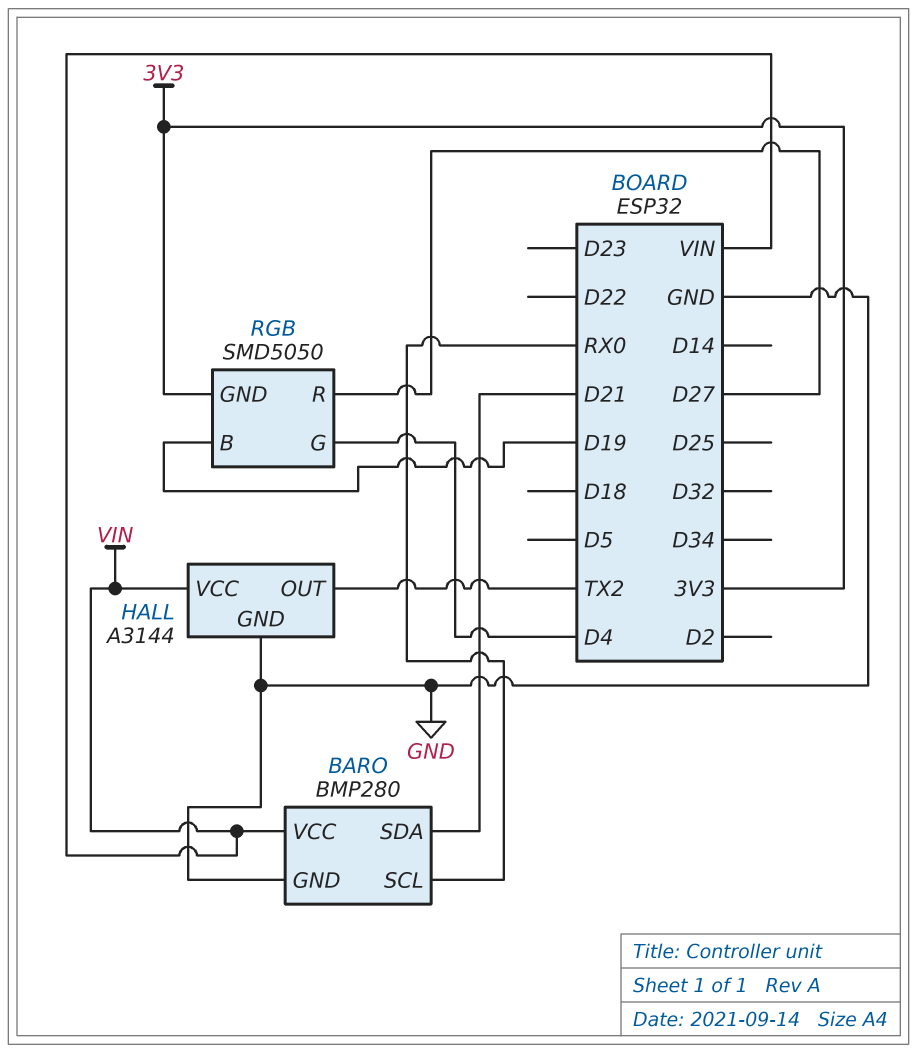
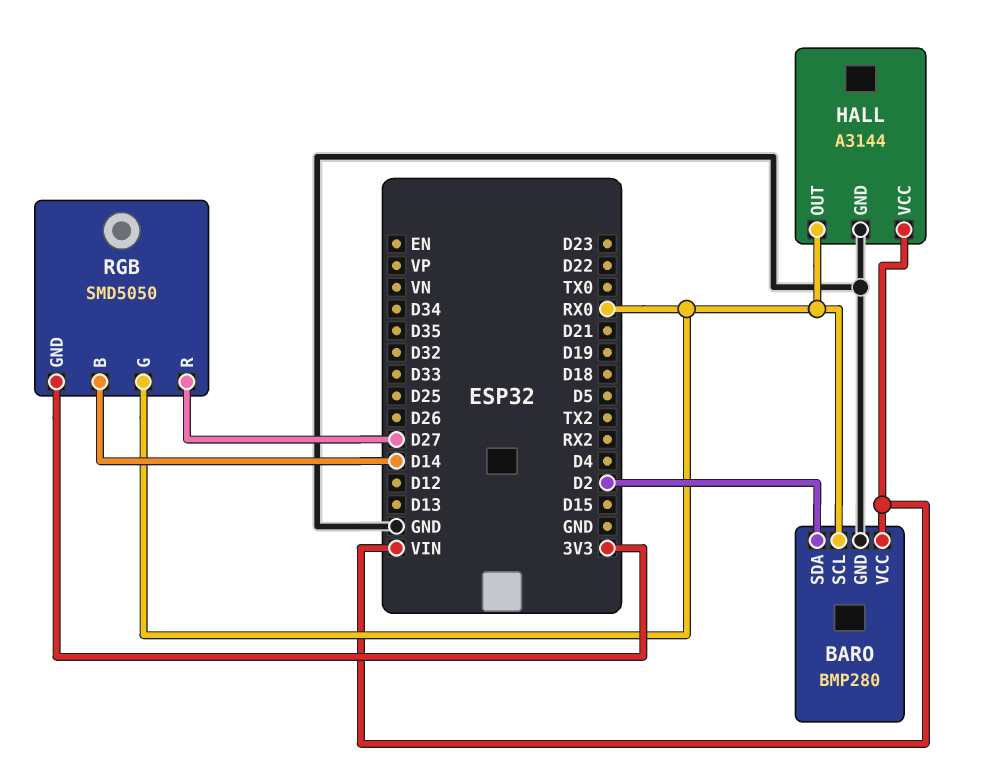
BARO pin SDA: D21 -> D2
HALL pin OUT: TX2 -> RX0
RGB pin B: D19 -> D14
RGB pin G: D4 -> RX0

